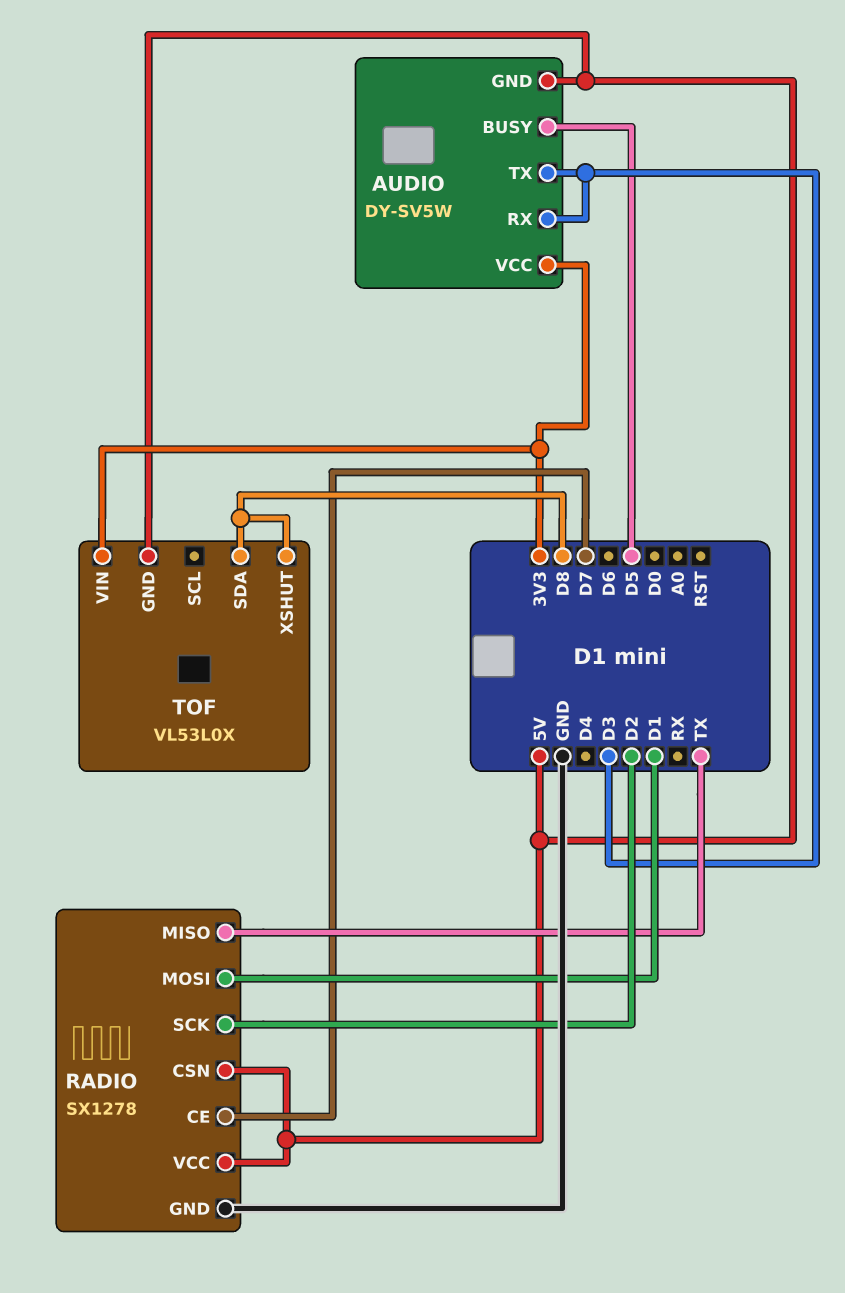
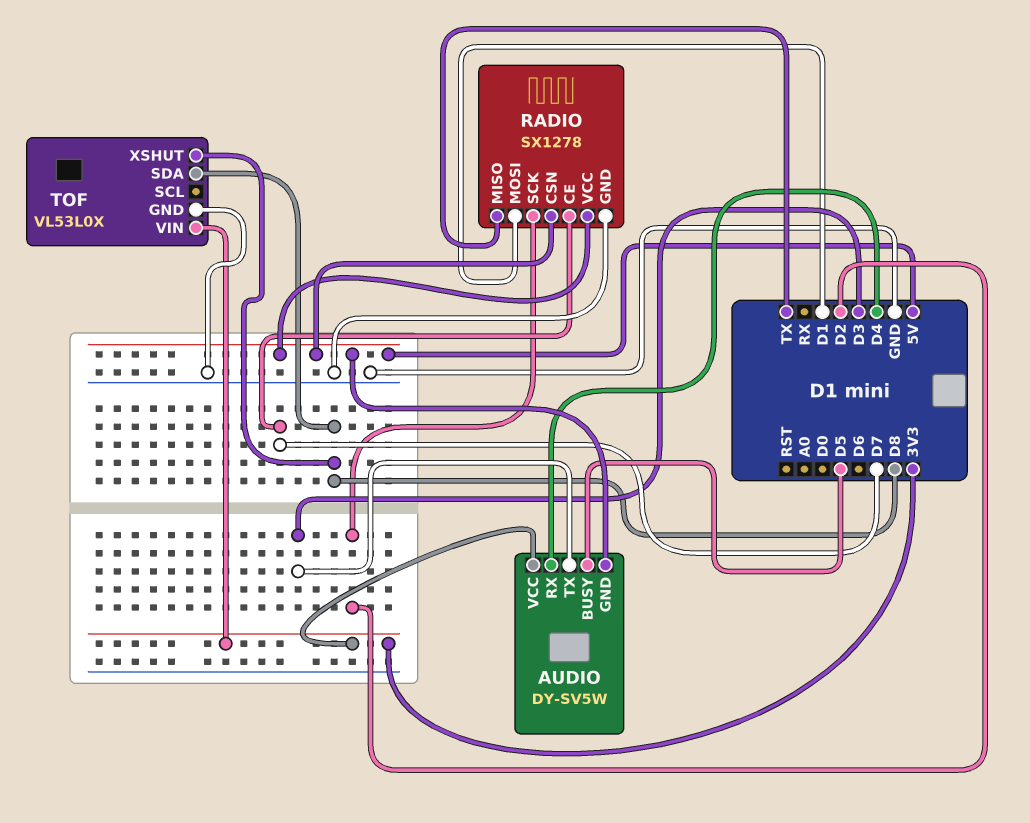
AUDIO pin RX: D3 -> D4
TOF pin GND: 5V -> GND

